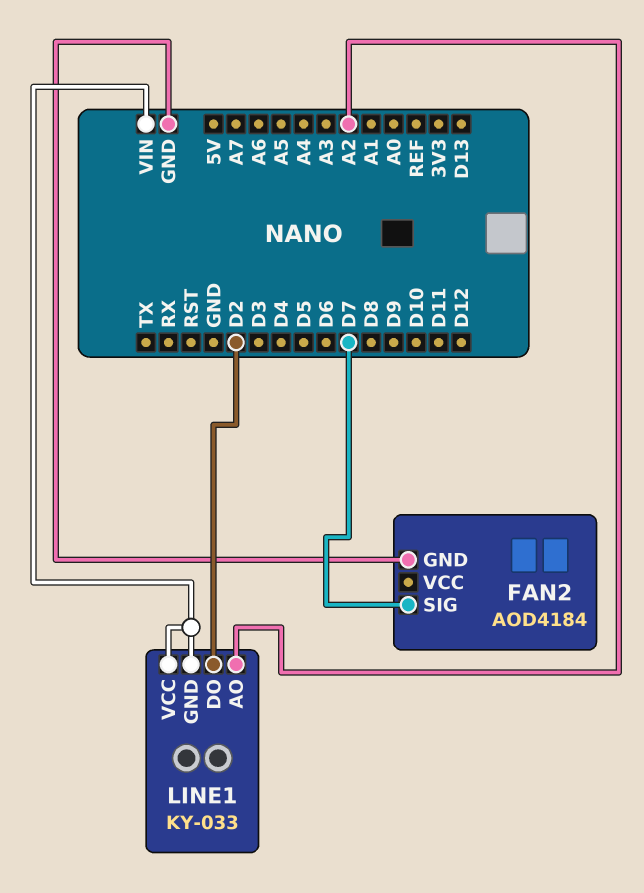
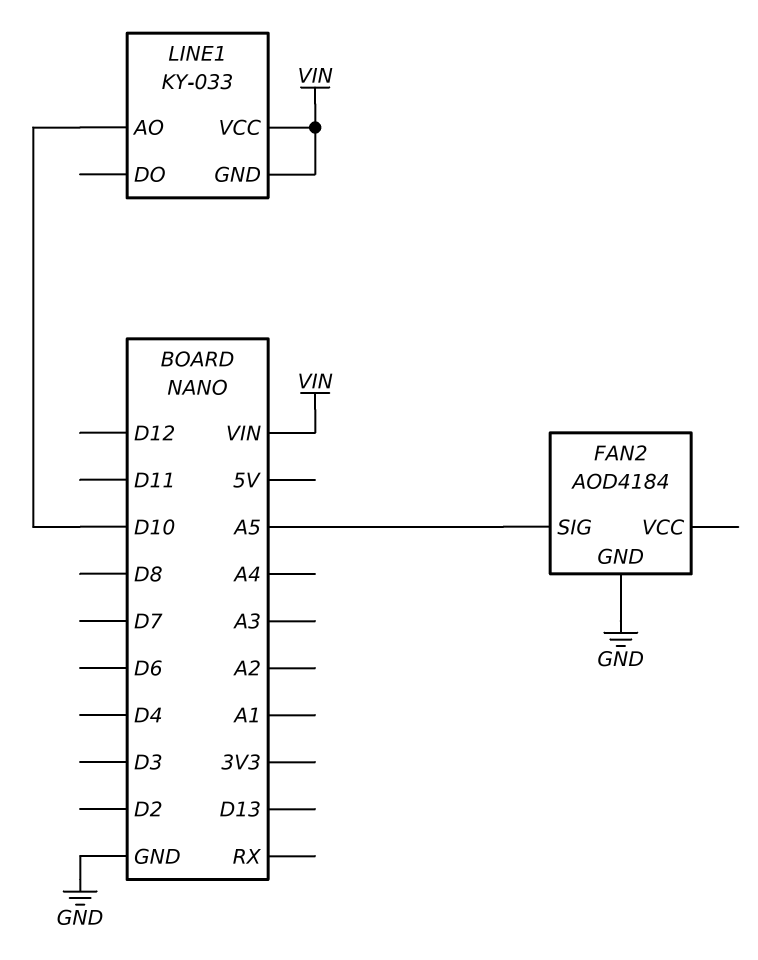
FAN2 pin SIG: D7 -> A5
LINE1 pin AO: A2 -> D10
LINE1 pin DO: D2 -> none

